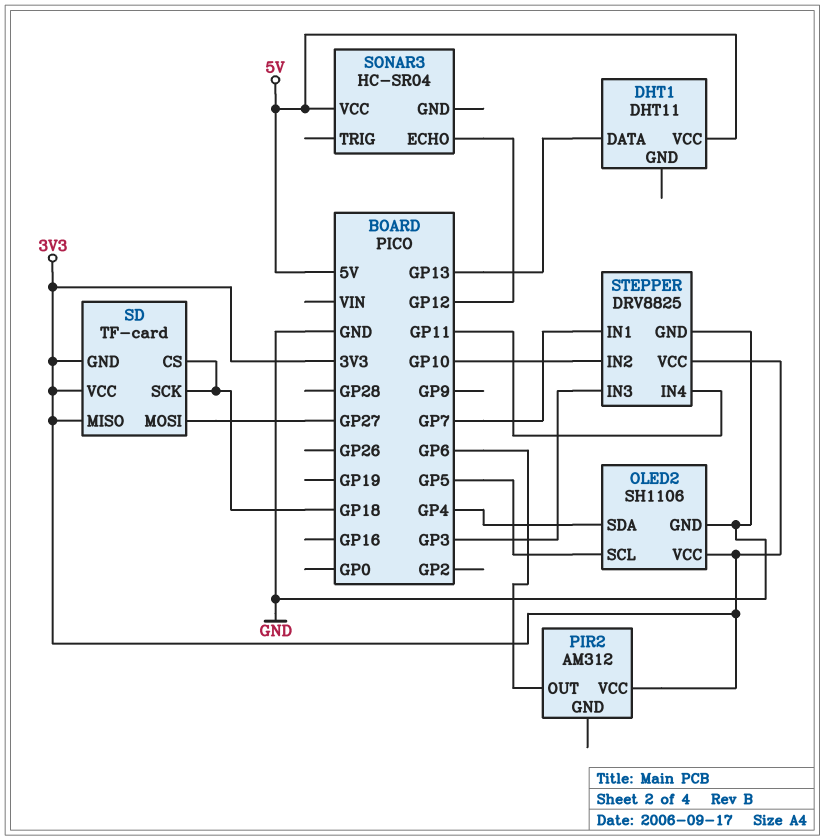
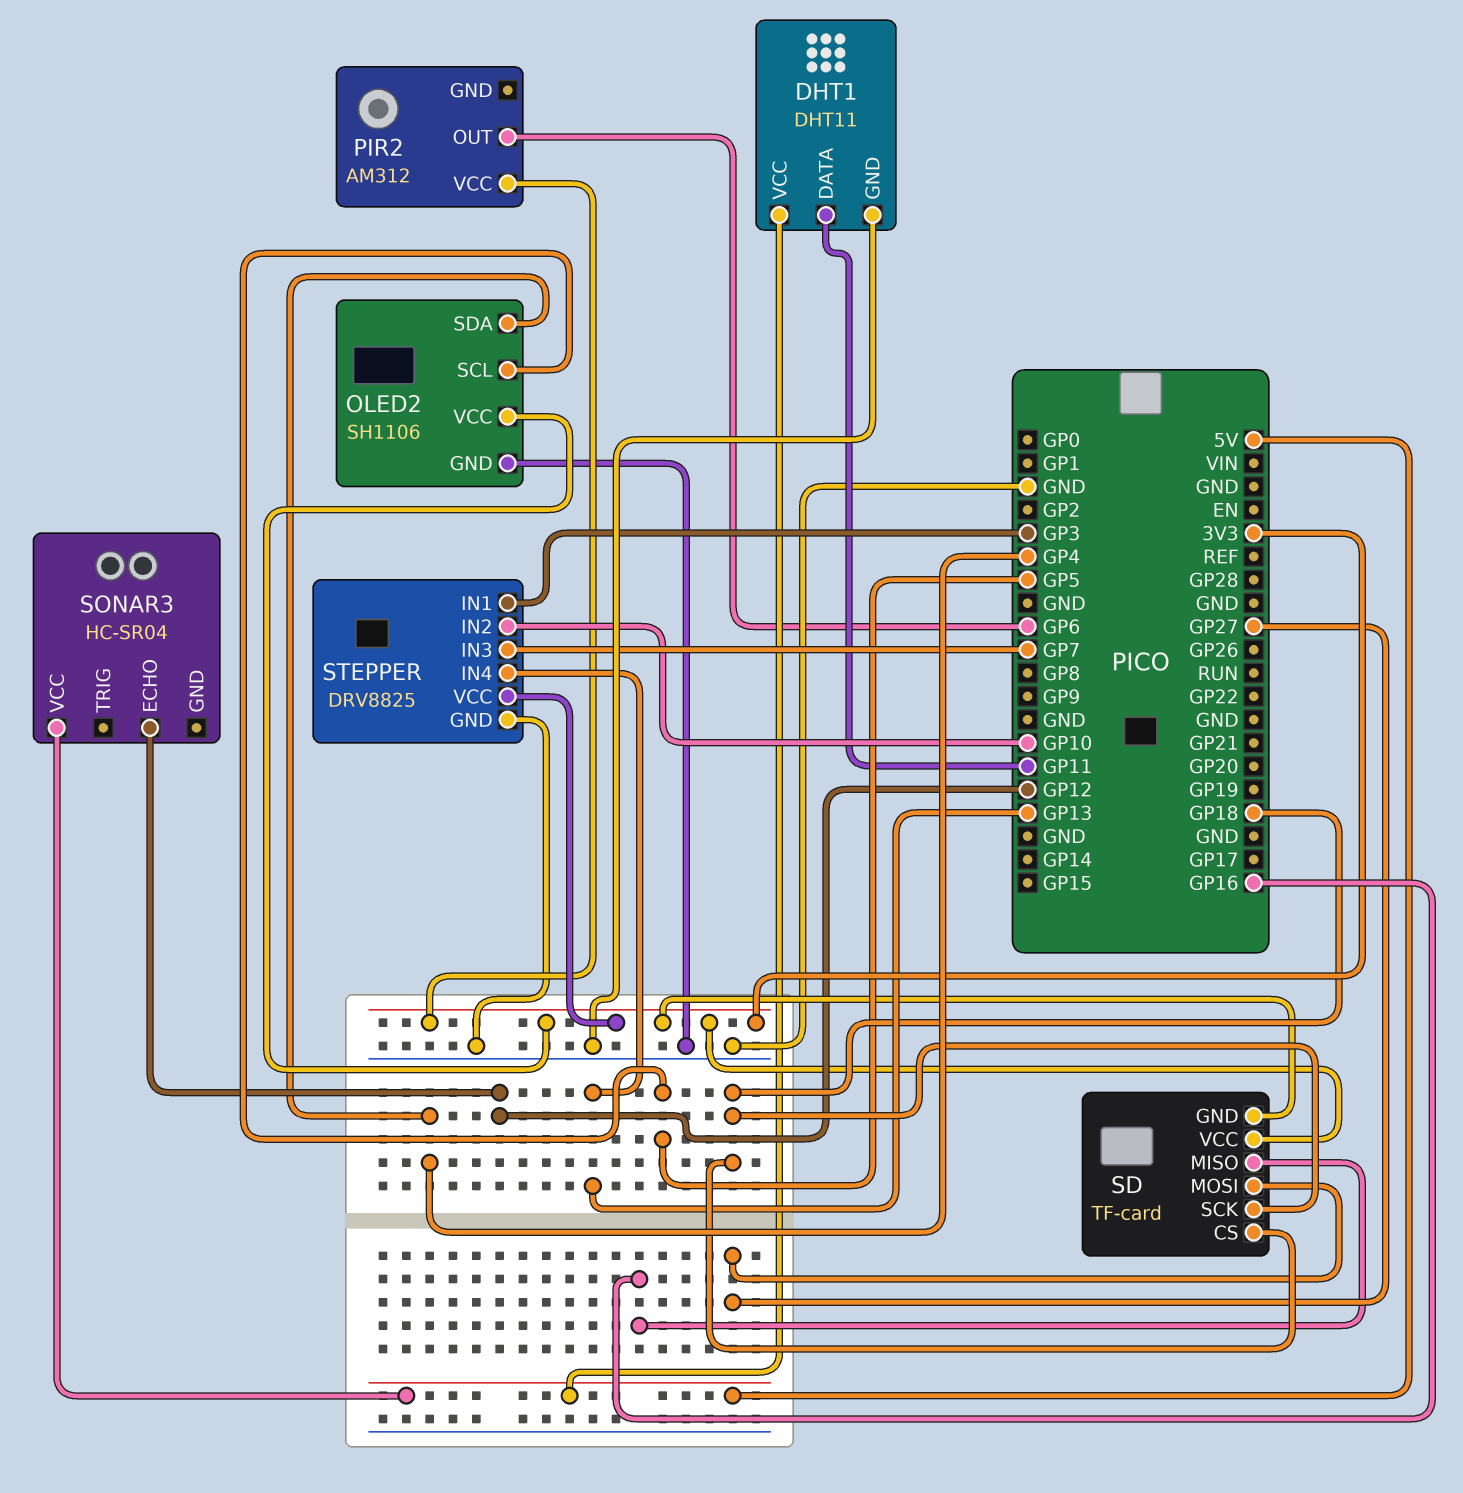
DHT1 pin DATA: GP13 -> GP11
DHT1 pin GND: none -> GND
SD pin MISO: 3V3 -> GP16
STEPPER pin IN1: GP7 -> GP3
STEPPER pin IN3: GP3 -> GP7
STEPPER pin IN4: GP11 -> GP13

